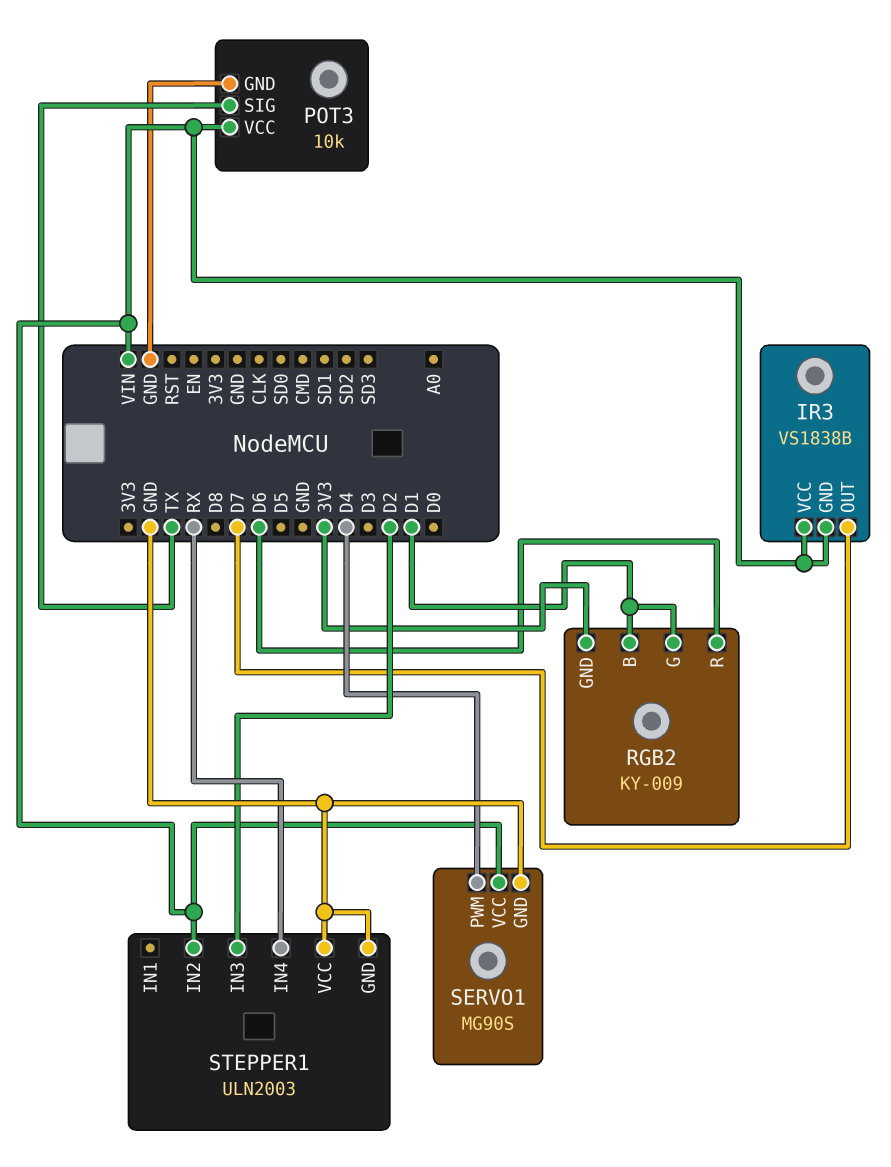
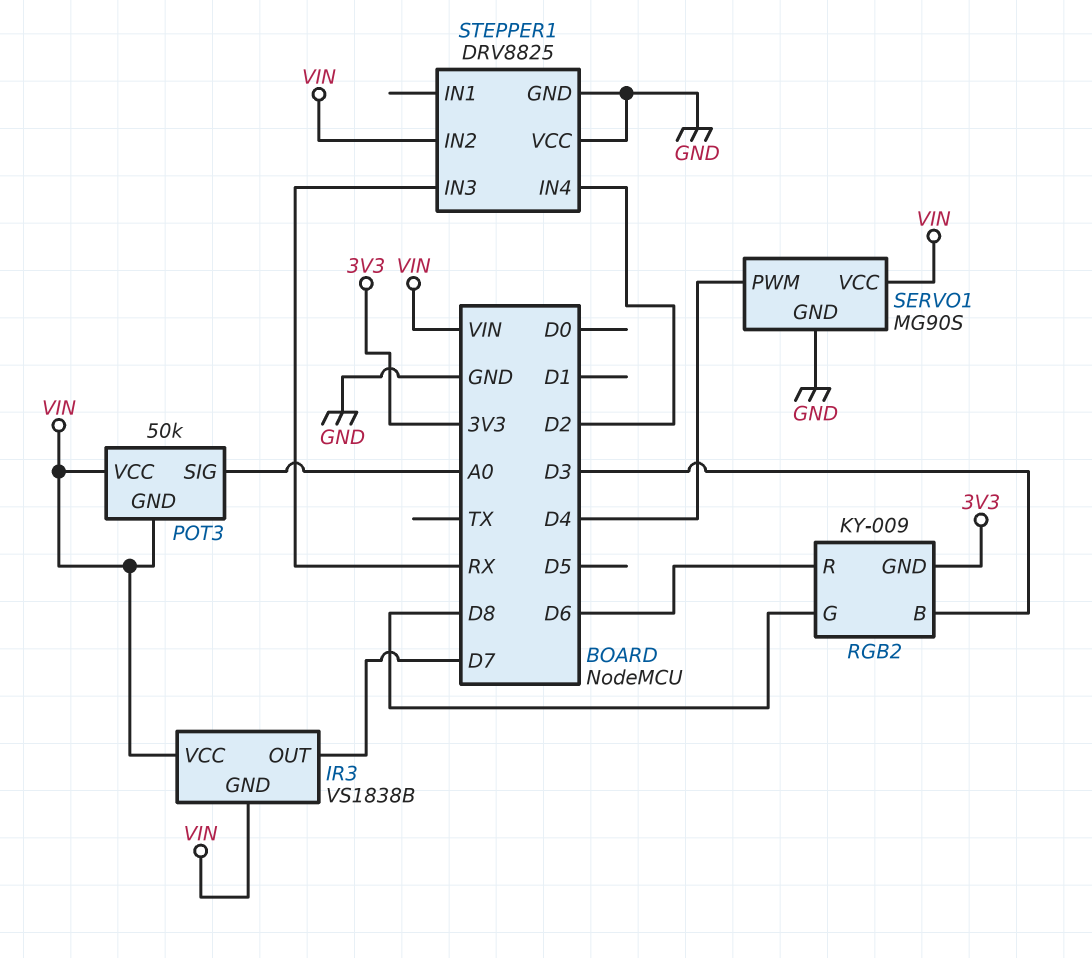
POT3: 10k -> 50k
POT3 pin GND: GND -> VIN
POT3 pin SIG: TX -> A0
RGB2 pin B: D1 -> D3
RGB2 pin G: D1 -> D8
STEPPER1: ULN2003 -> DRV8825
STEPPER1 pin IN3: D2 -> RX
STEPPER1 pin IN4: RX -> D2

